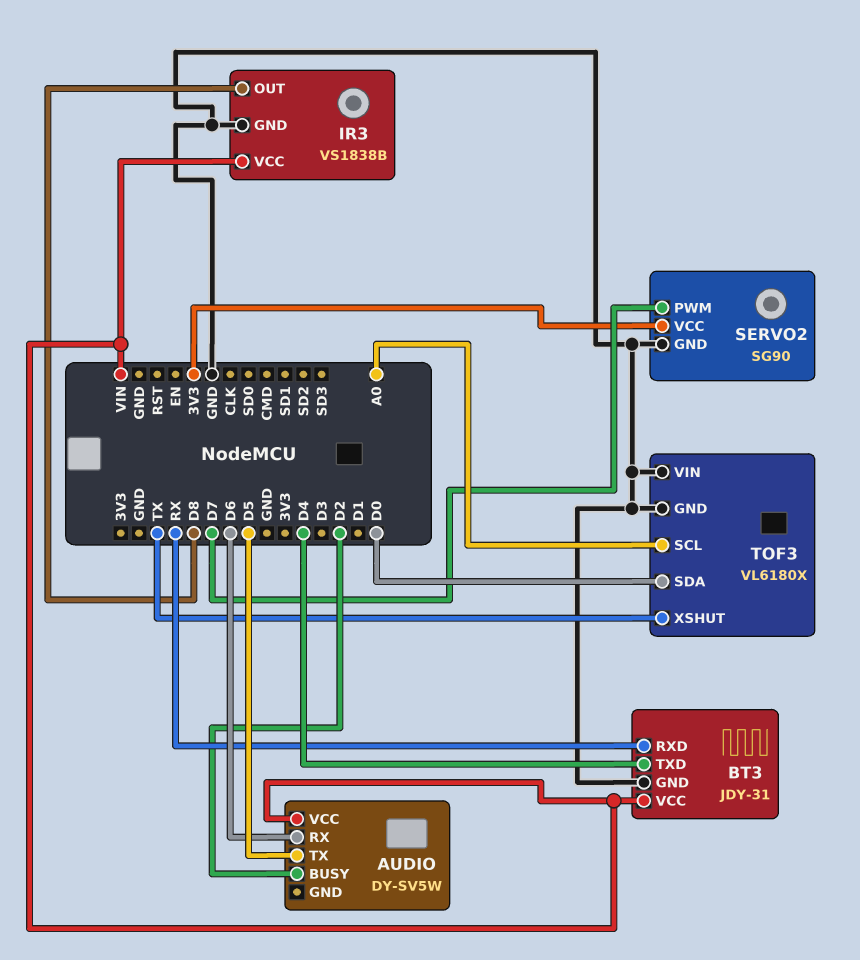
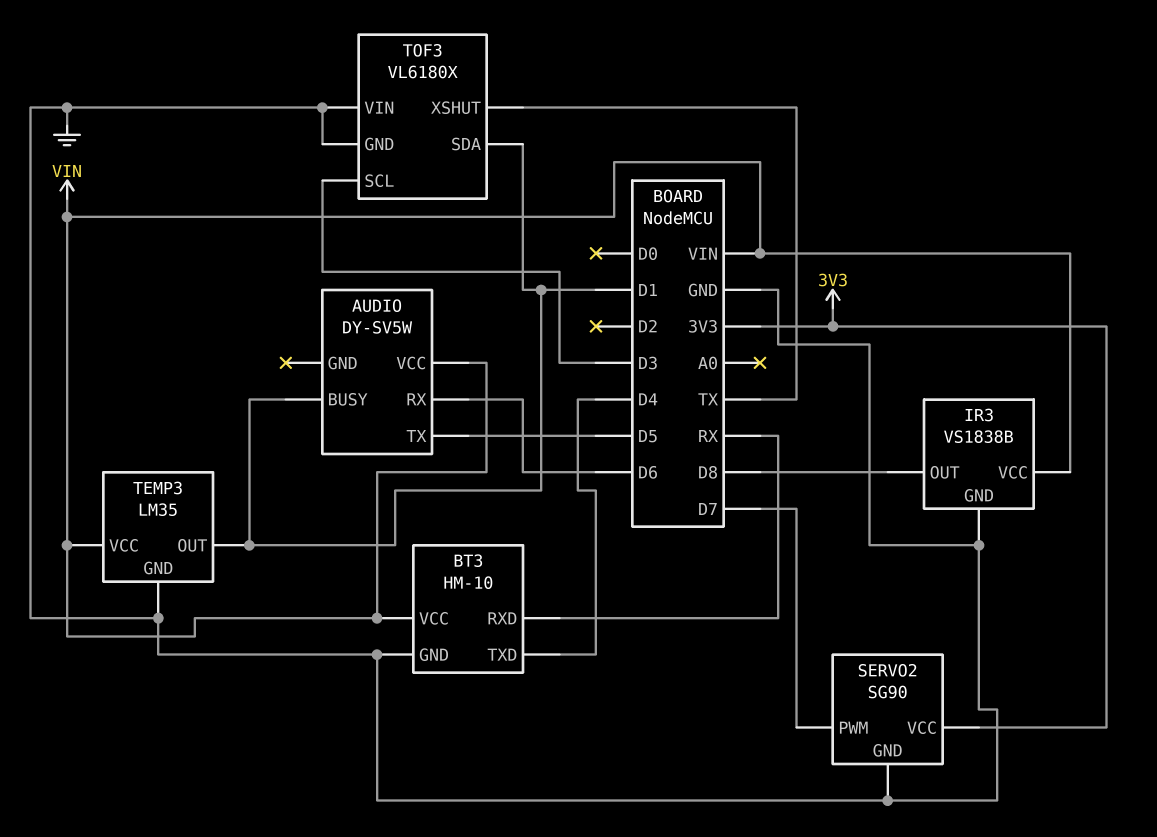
AUDIO pin BUSY: D2 -> D1
BT3: JDY-31 -> HM-10
TEMP3: none -> LM35
TEMP3 pin GND: none -> GND
TEMP3 pin OUT: none -> D1
TEMP3 pin VCC: none -> VIN
TOF3 pin SCL: A0 -> D3
TOF3 pin SDA: D0 -> D1

